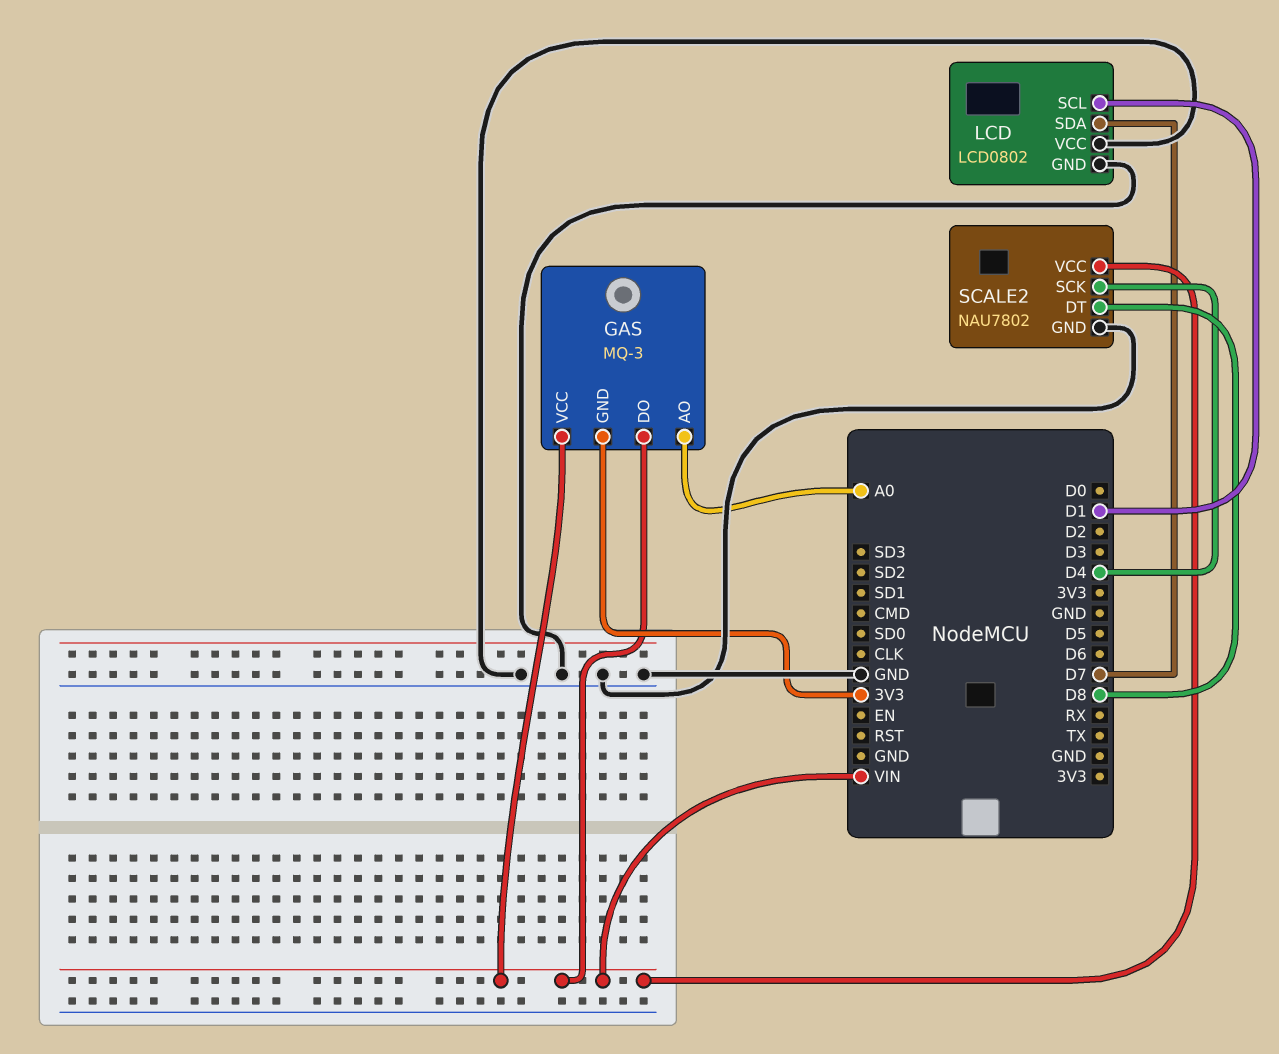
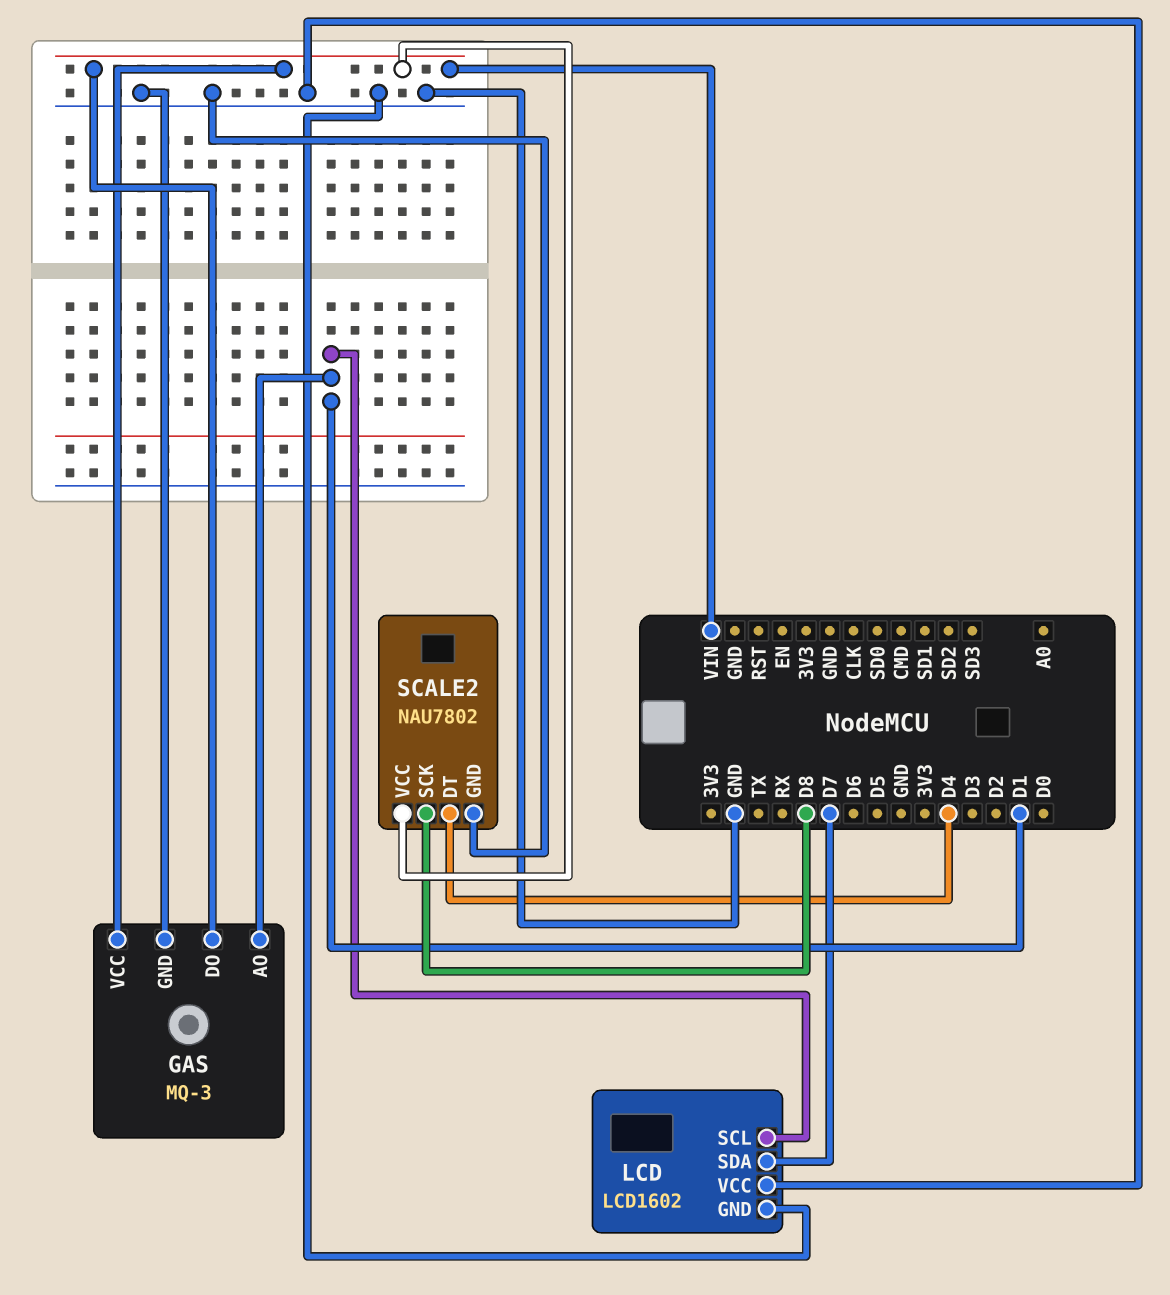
GAS pin AO: A0 -> D1
GAS pin GND: 3V3 -> GND
LCD: LCD0802 -> LCD1602
SCALE2 pin DT: D8 -> D4
SCALE2 pin SCK: D4 -> D8

